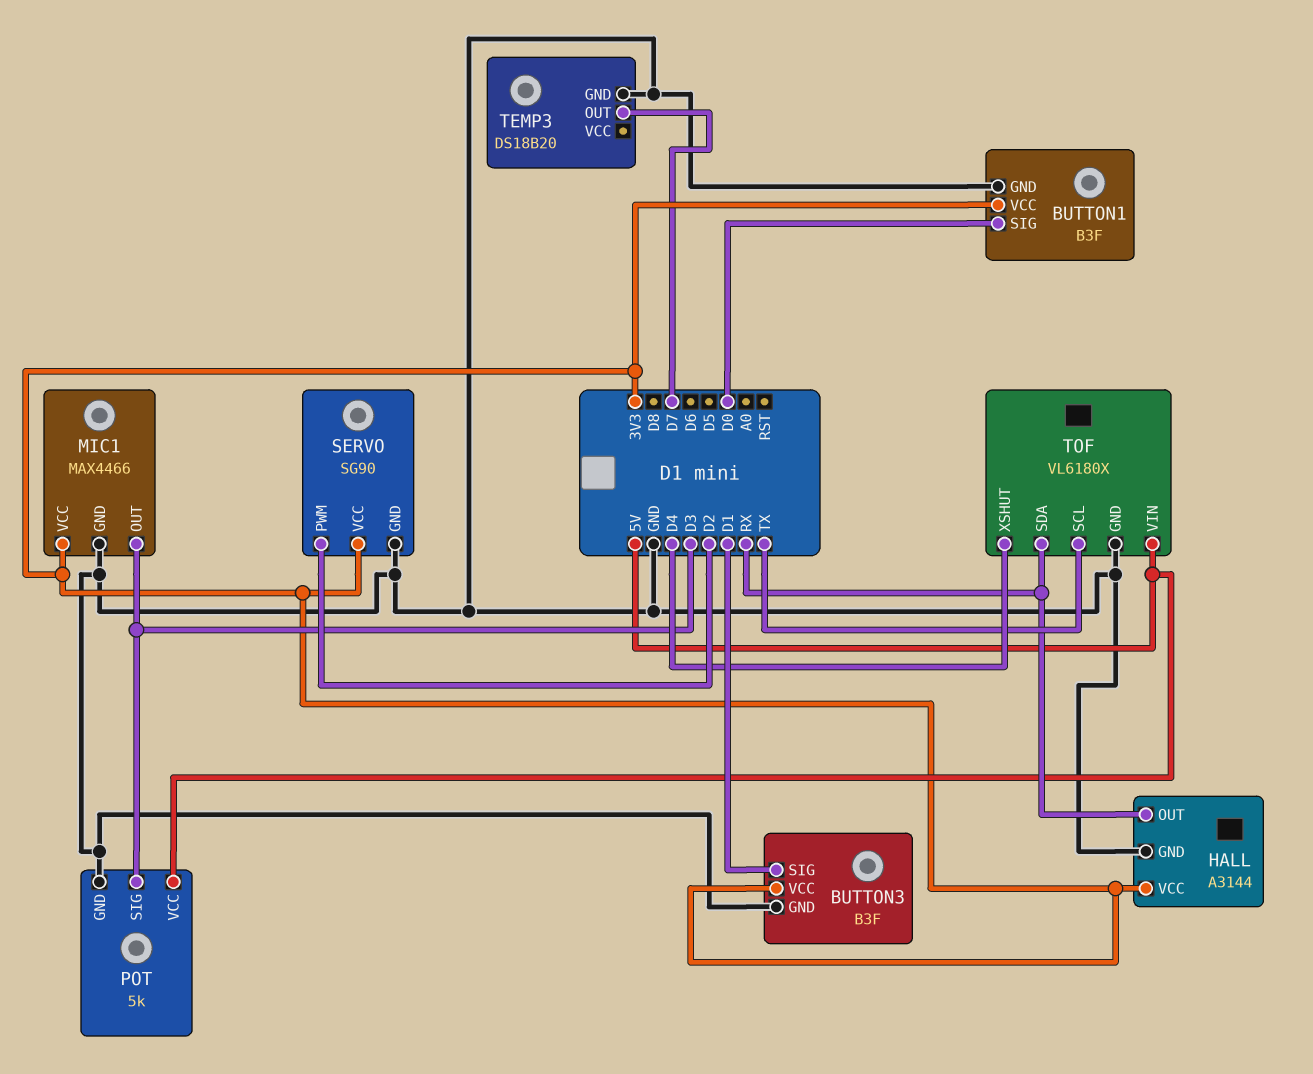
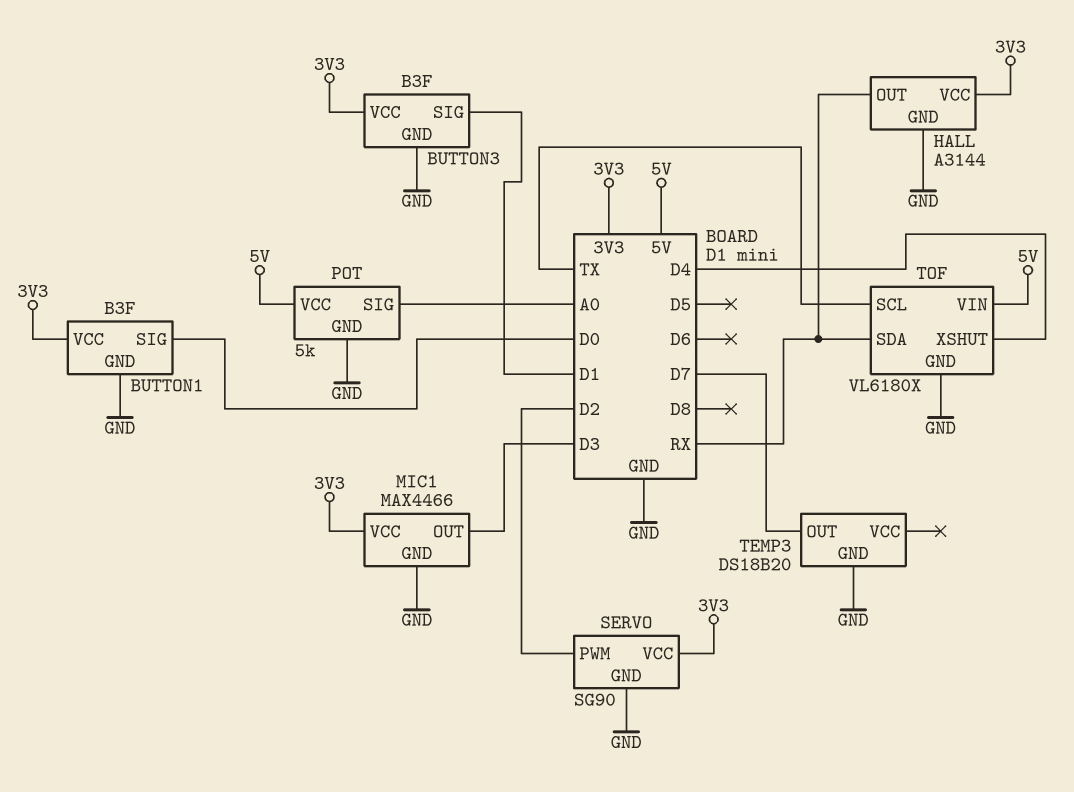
POT pin SIG: D3 -> A0

